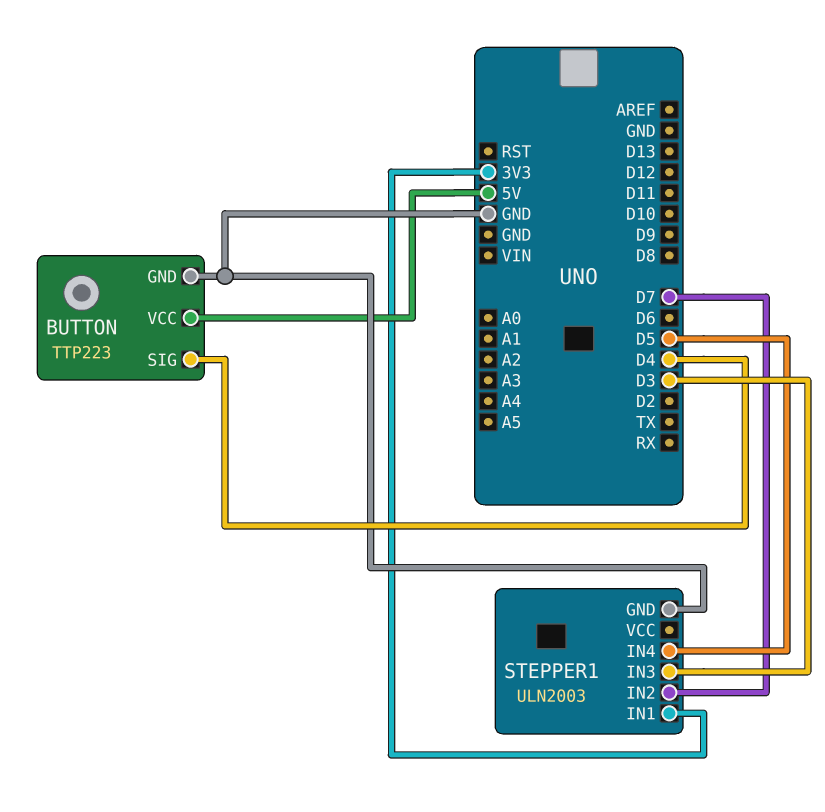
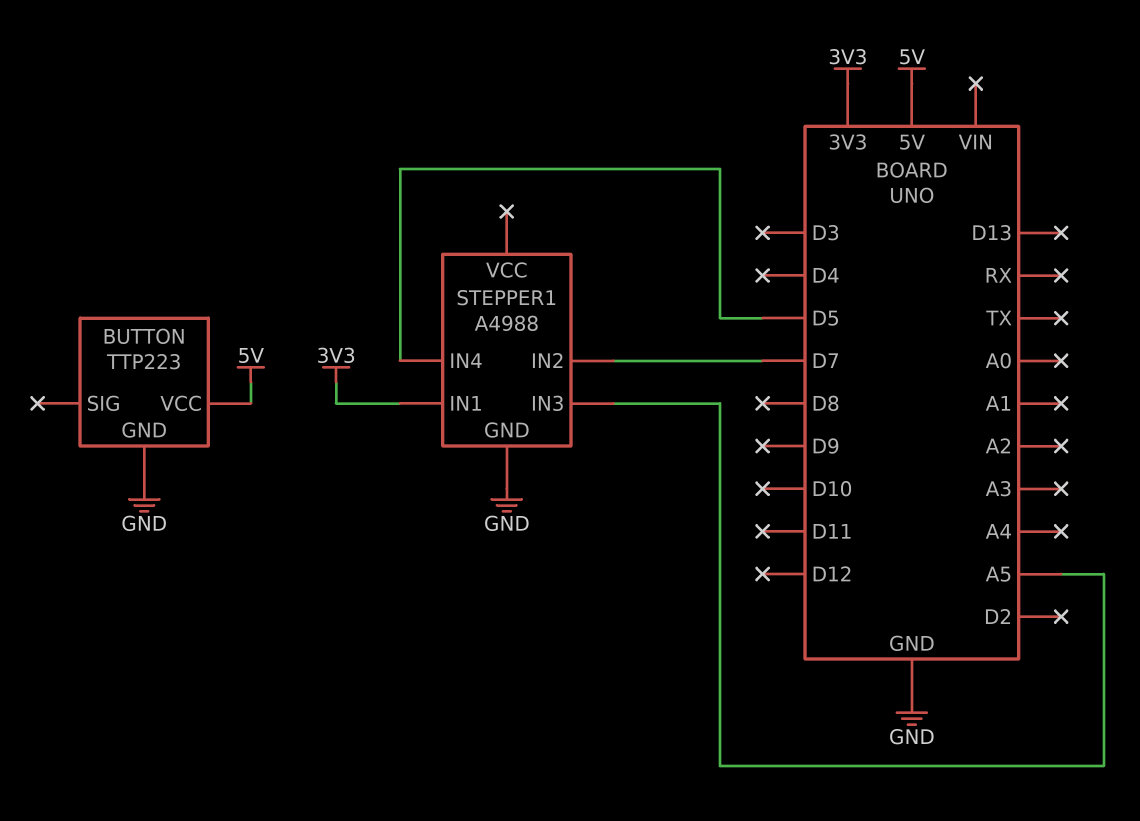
BUTTON pin SIG: D4 -> none
STEPPER1: ULN2003 -> A4988
STEPPER1 pin IN3: D3 -> A5

